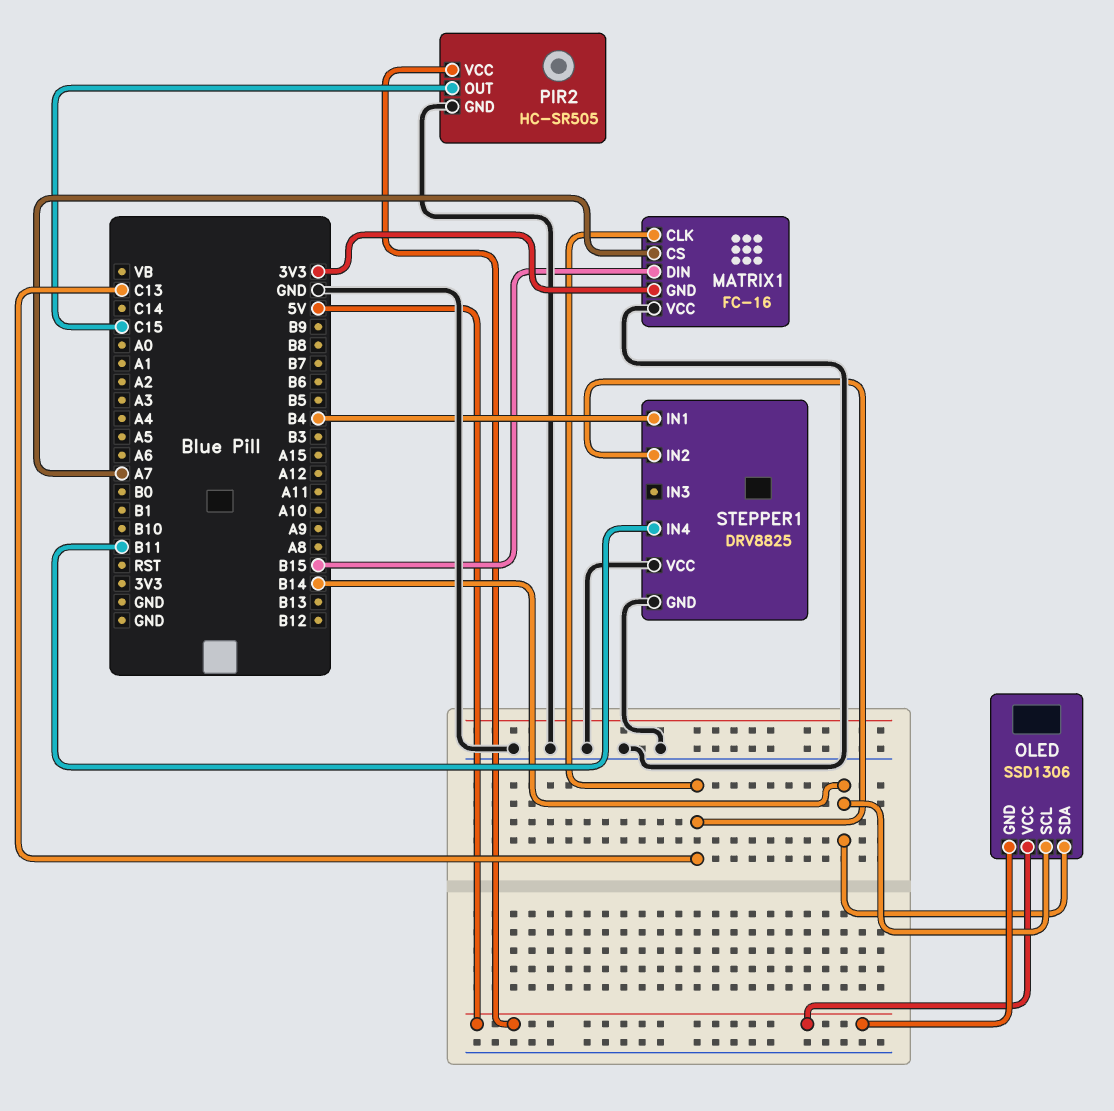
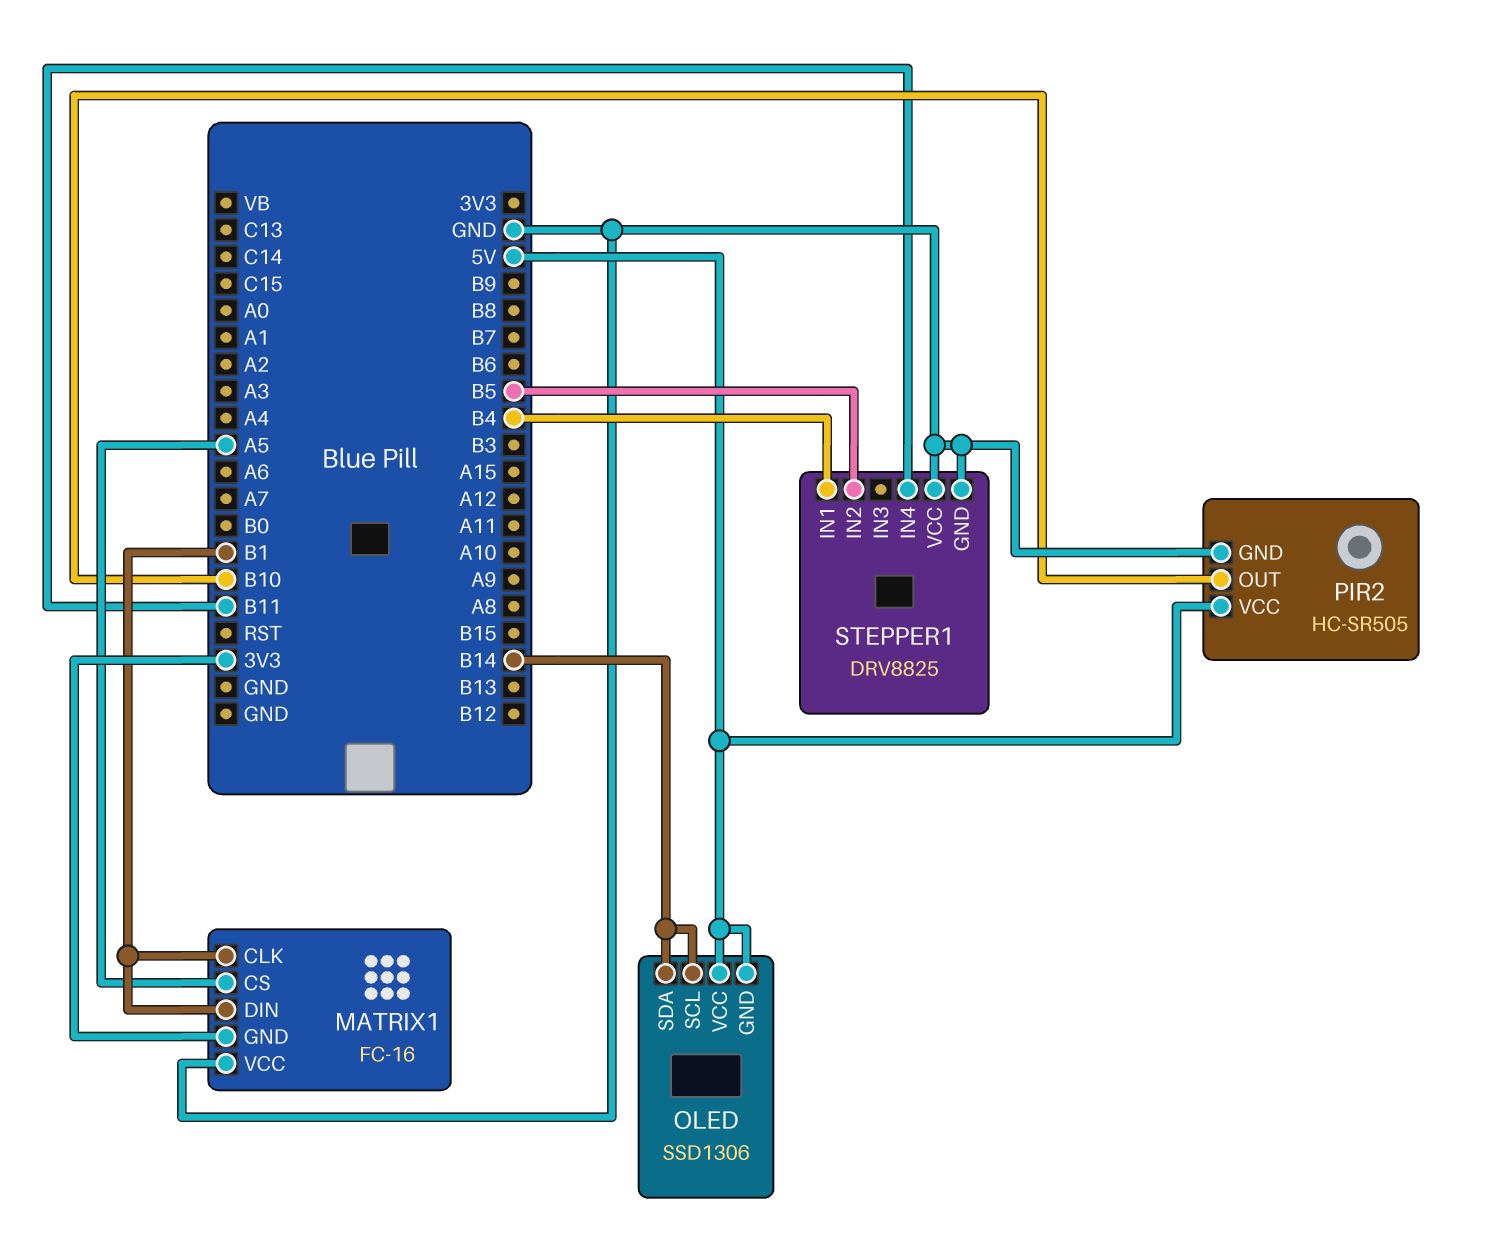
MATRIX1 pin CLK: C13 -> B1
MATRIX1 pin CS: A7 -> A5
MATRIX1 pin DIN: B15 -> B1
PIR2 pin OUT: C15 -> B10
STEPPER1 pin IN2: C13 -> B5

